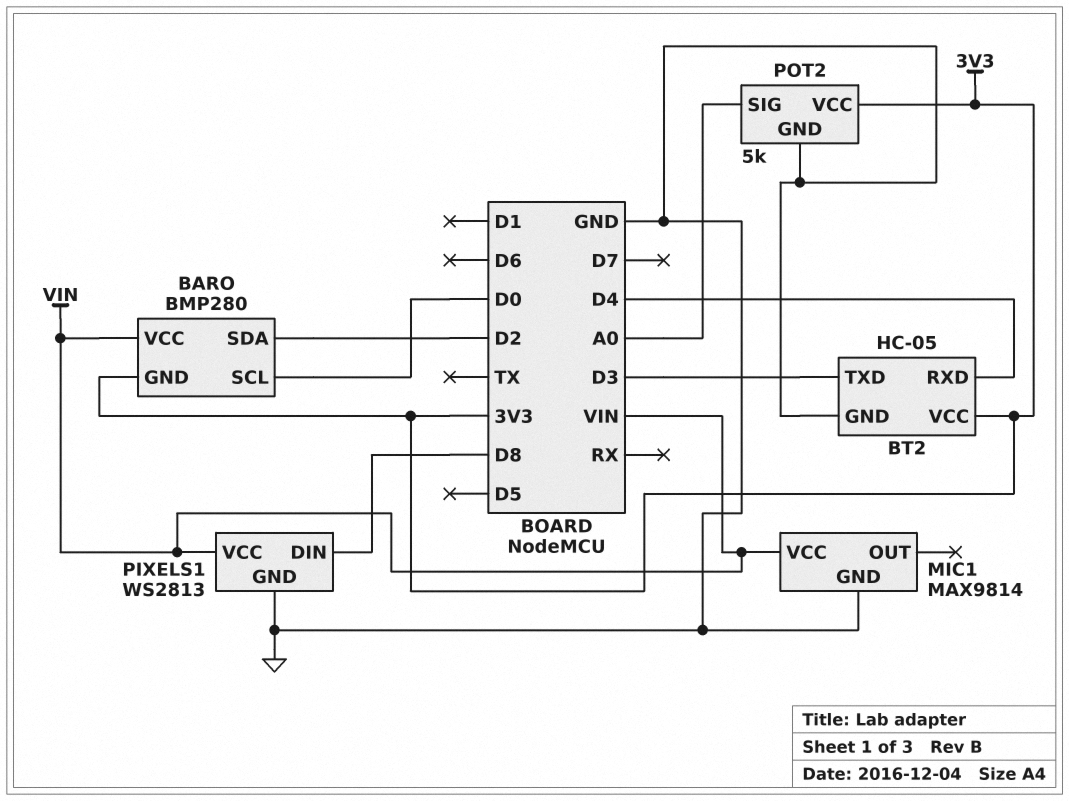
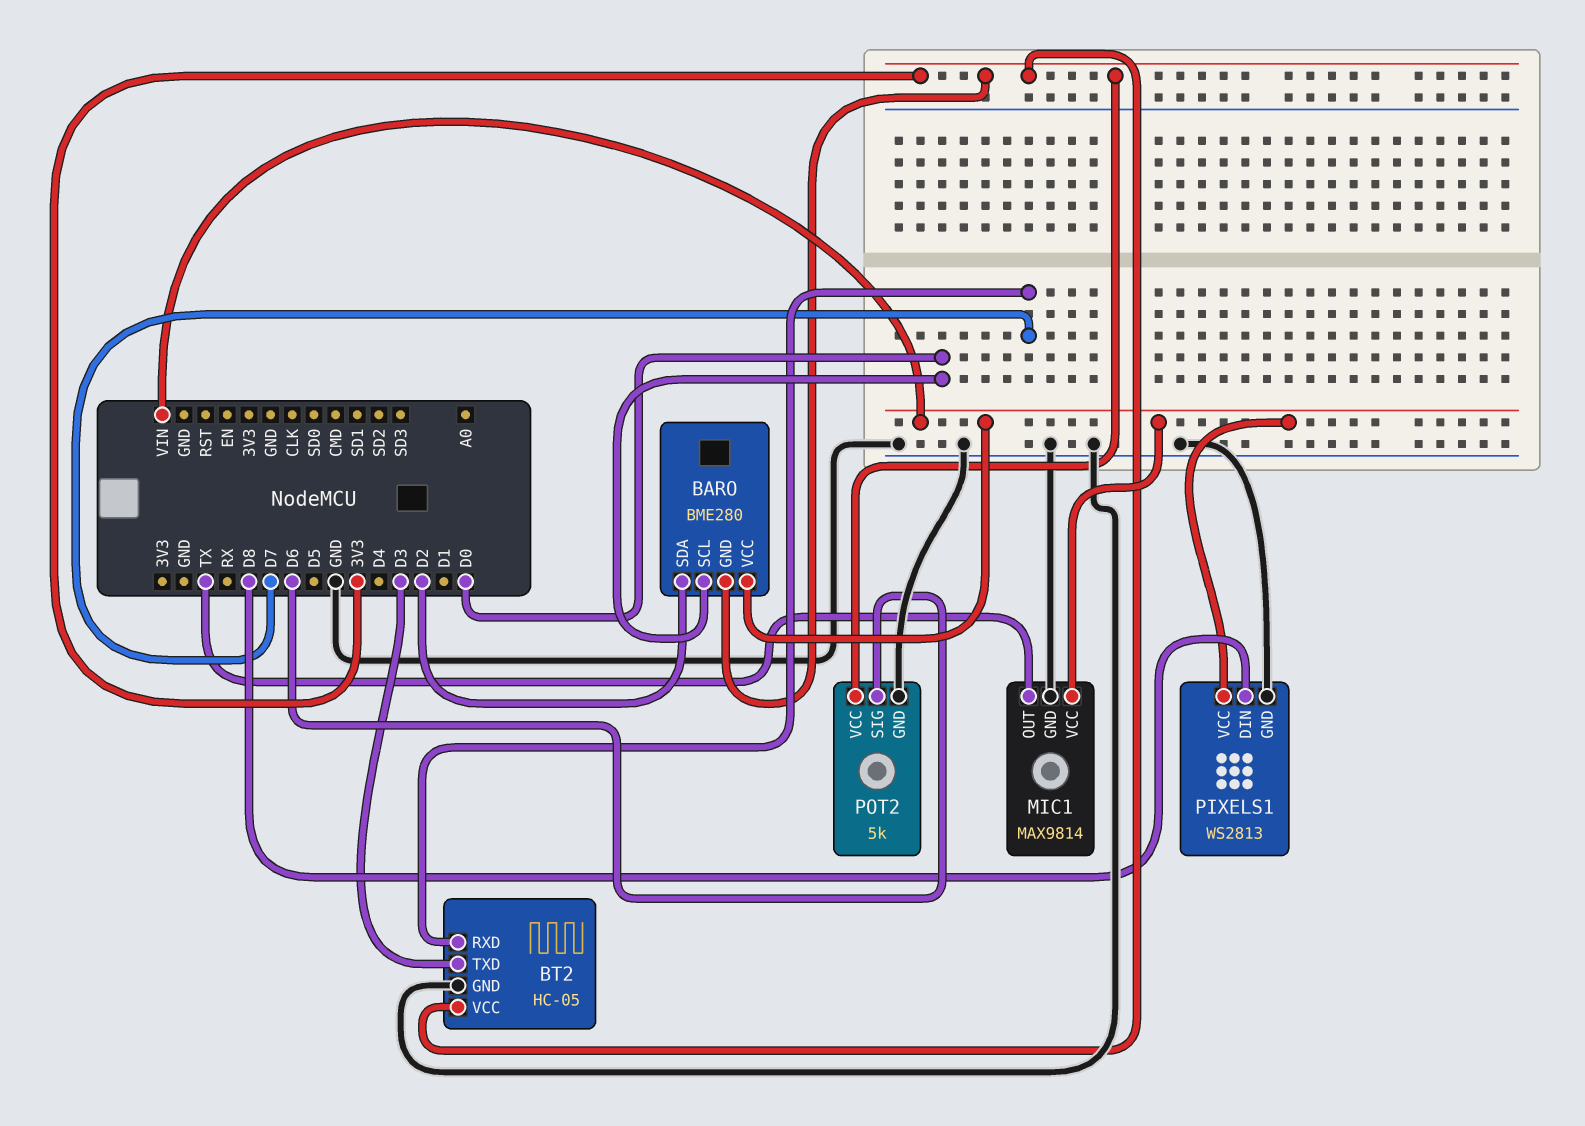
BARO: BMP280 -> BME280
BT2 pin RXD: D4 -> D7
MIC1 pin OUT: none -> TX
POT2 pin SIG: A0 -> D6

